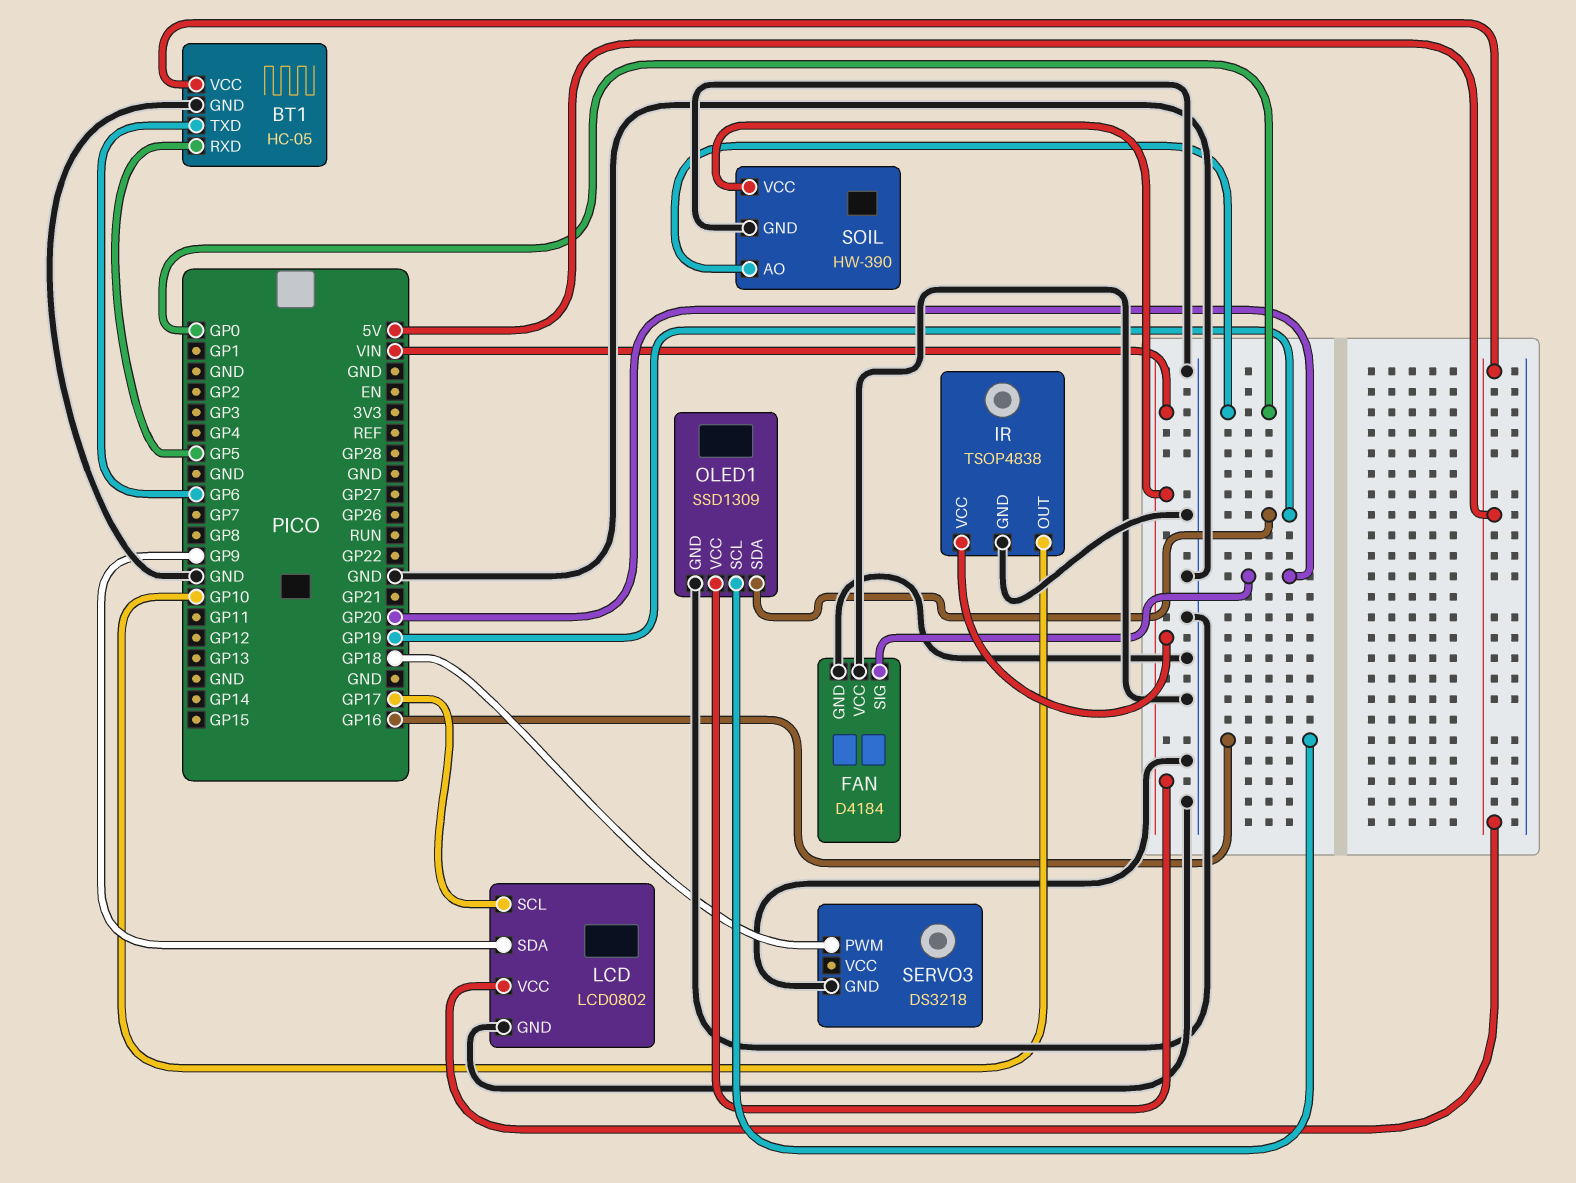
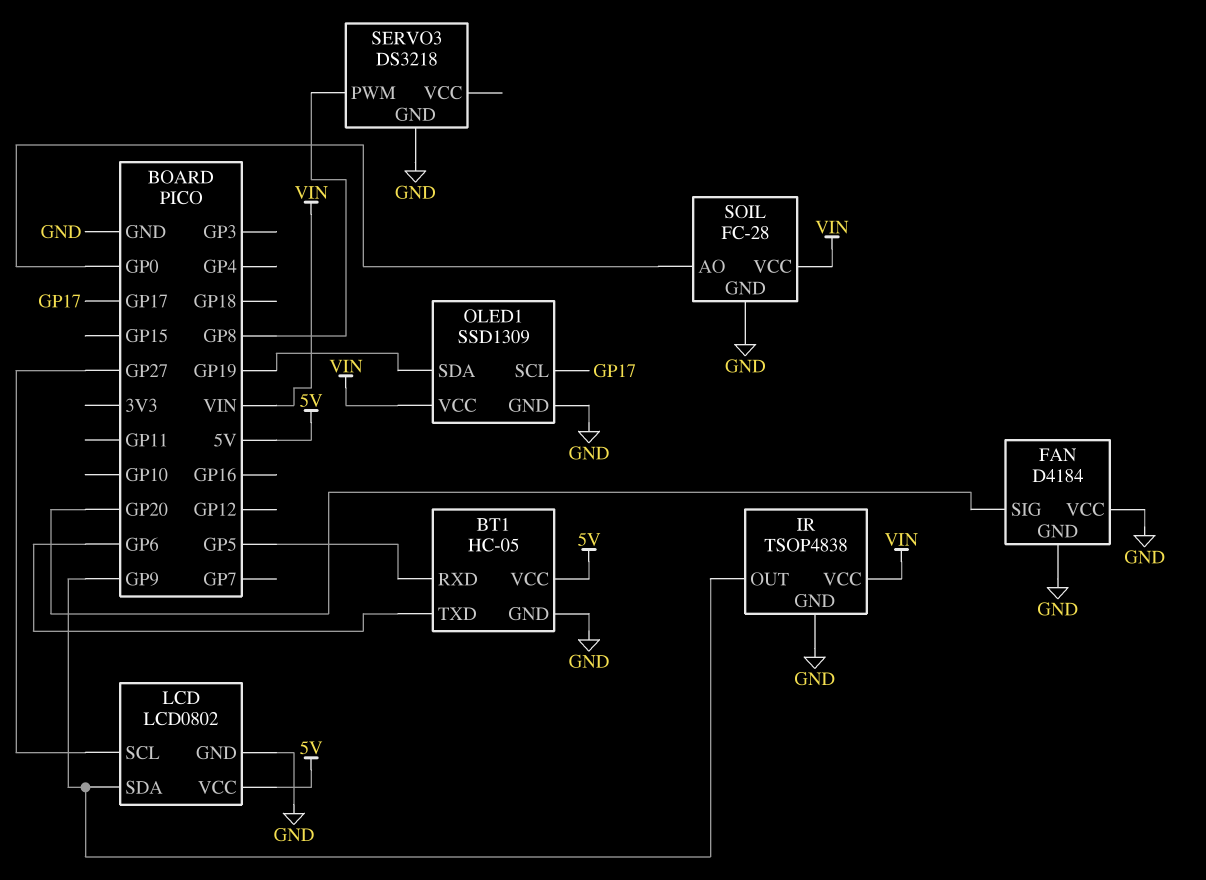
IR pin OUT: GP10 -> GP9
LCD pin SCL: GP17 -> GP27
OLED1 pin SCL: GP16 -> GP17
SERVO3 pin PWM: GP18 -> GP8
SOIL: HW-390 -> FC-28

